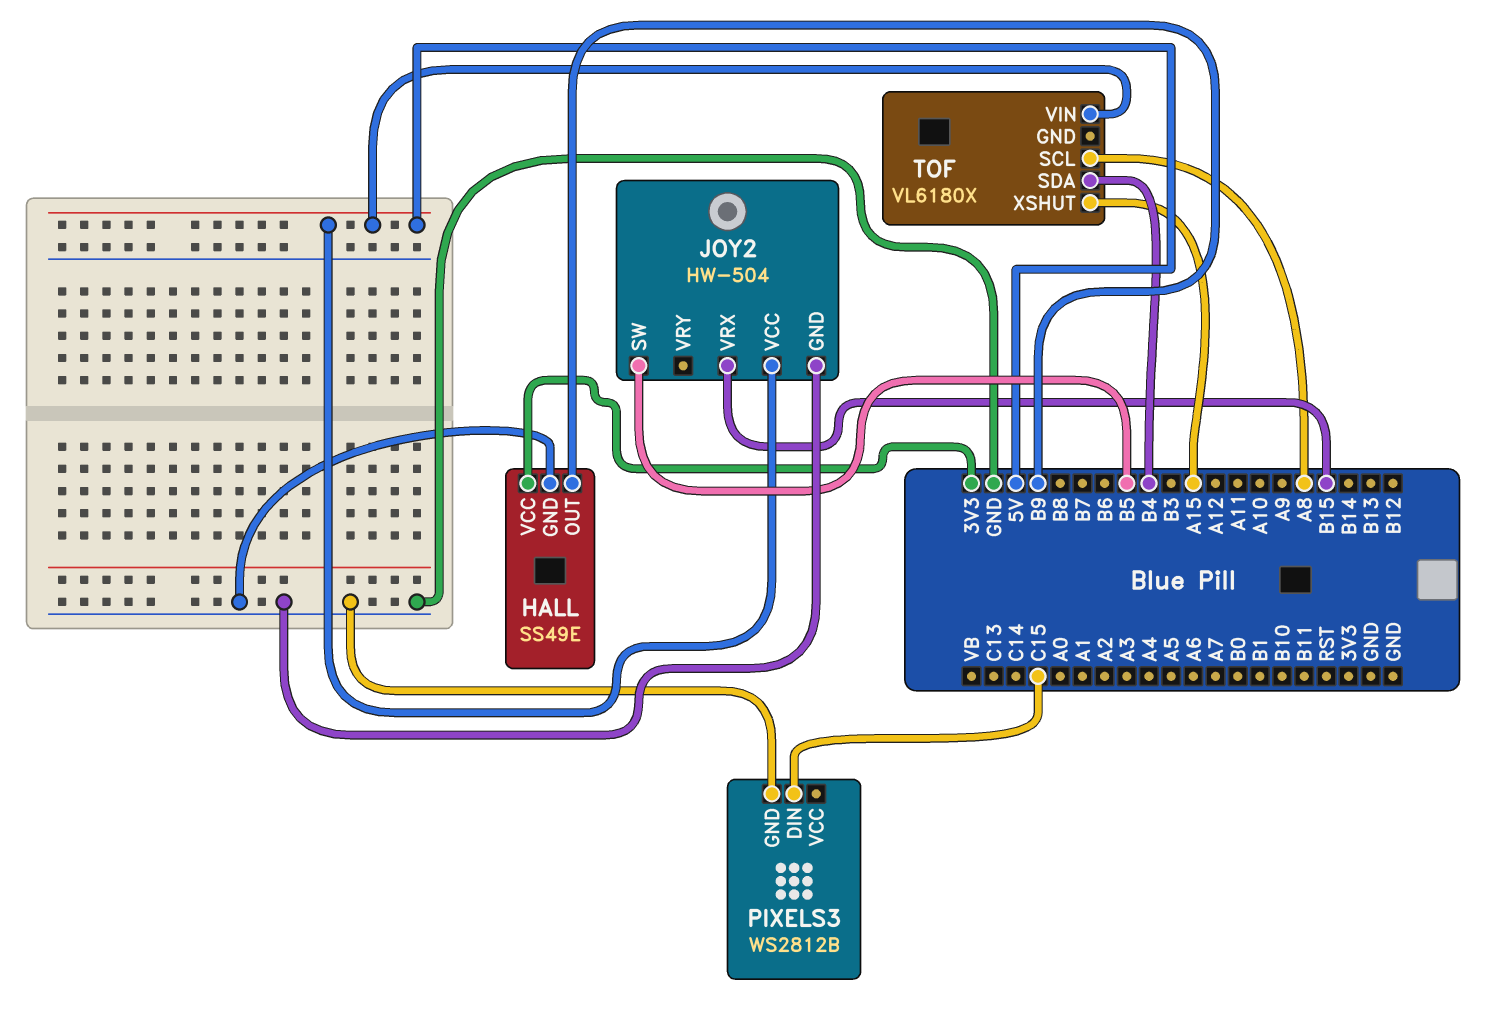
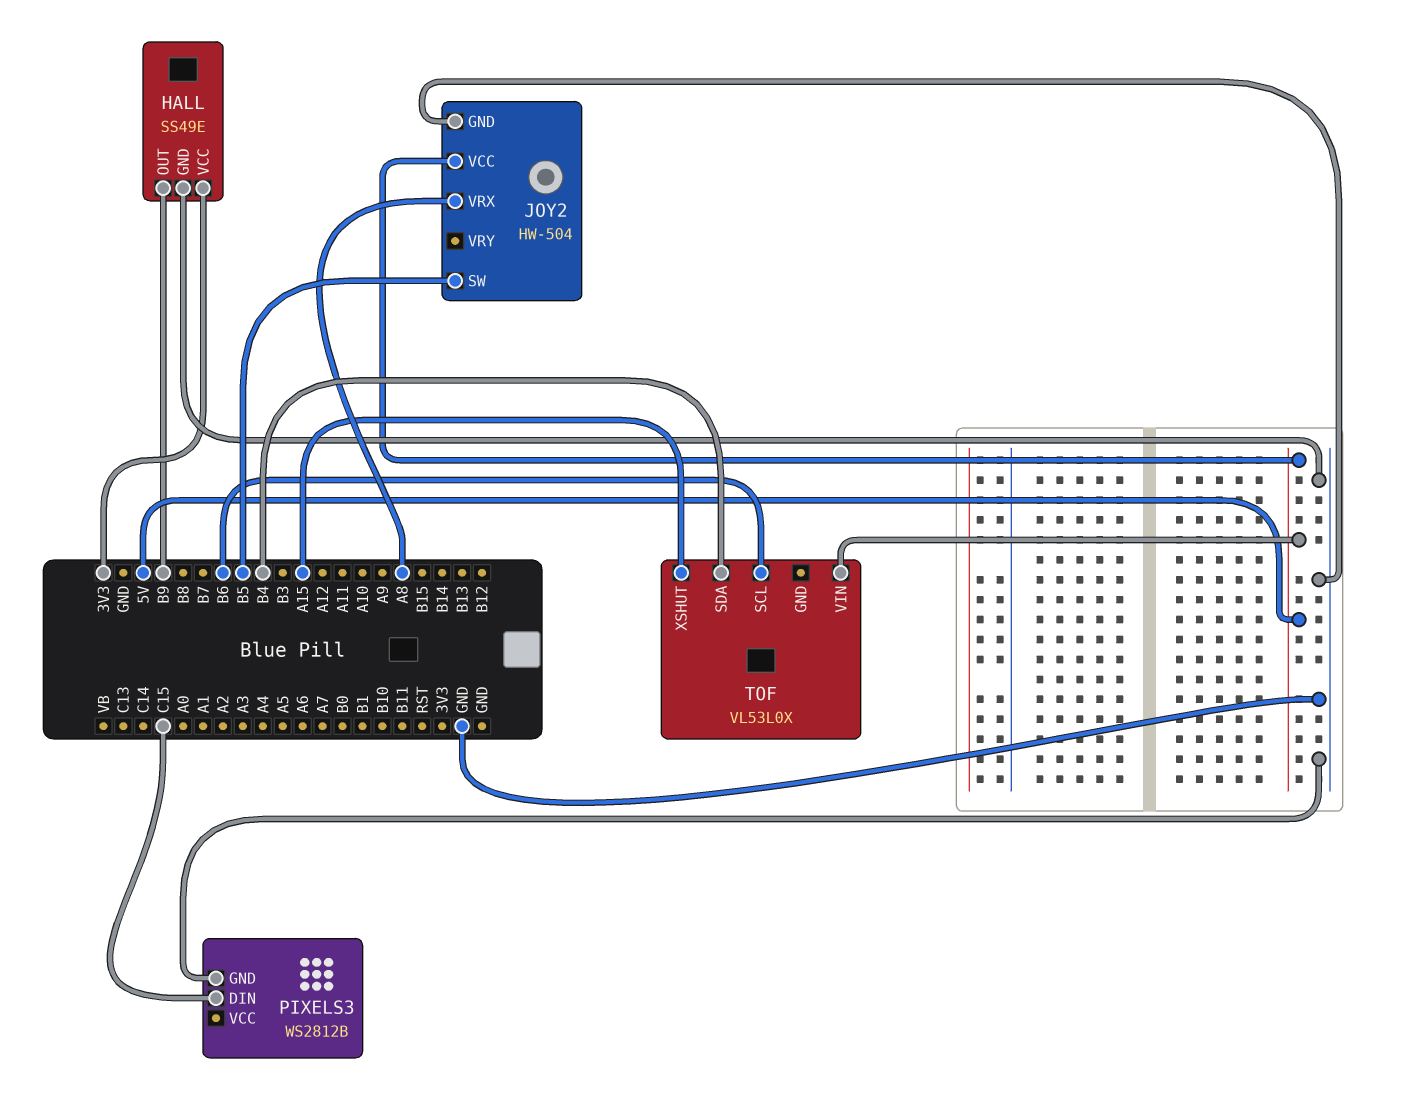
JOY2 pin VRX: B15 -> A8
TOF: VL6180X -> VL53L0X
TOF pin SCL: A8 -> B6

